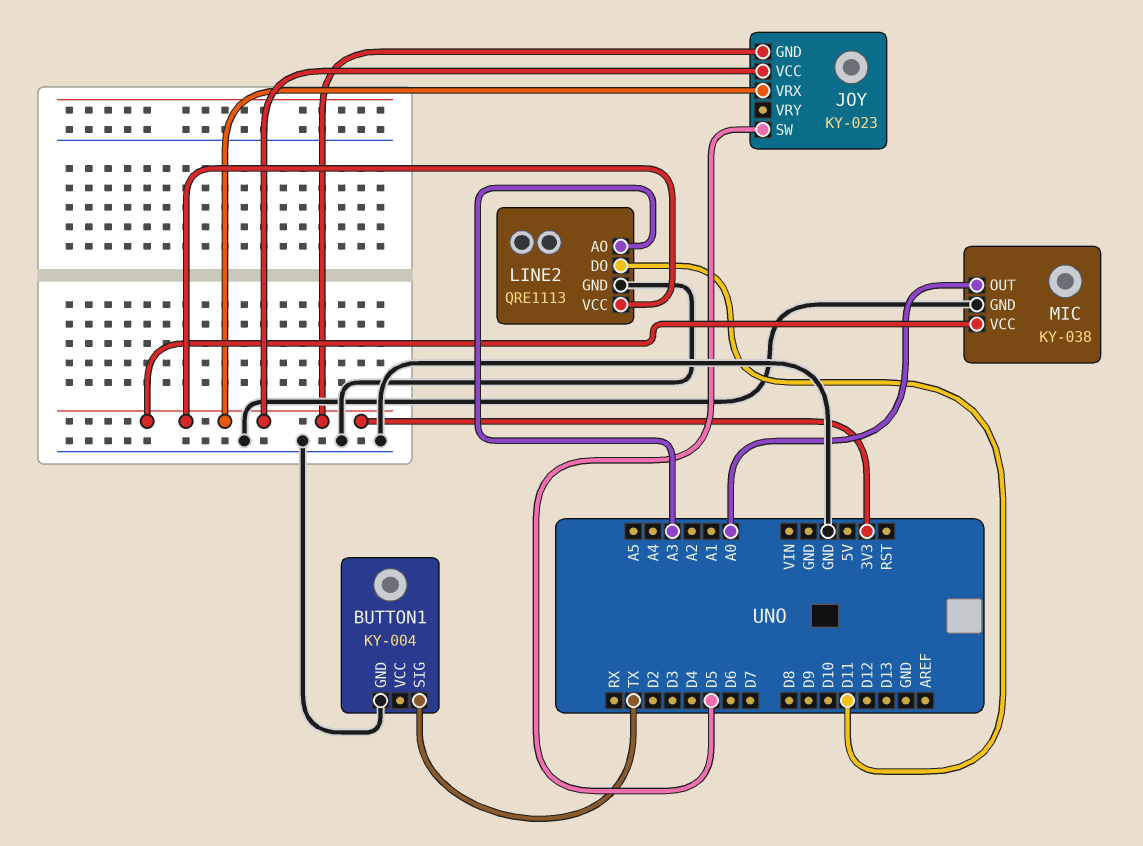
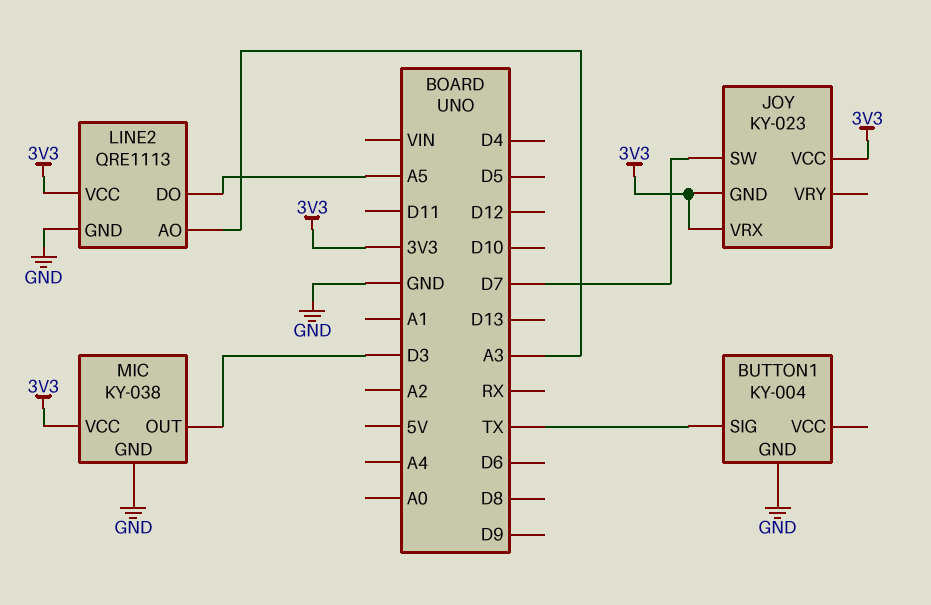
JOY pin SW: D5 -> D7
LINE2 pin DO: D11 -> A5
MIC pin OUT: A0 -> D3

